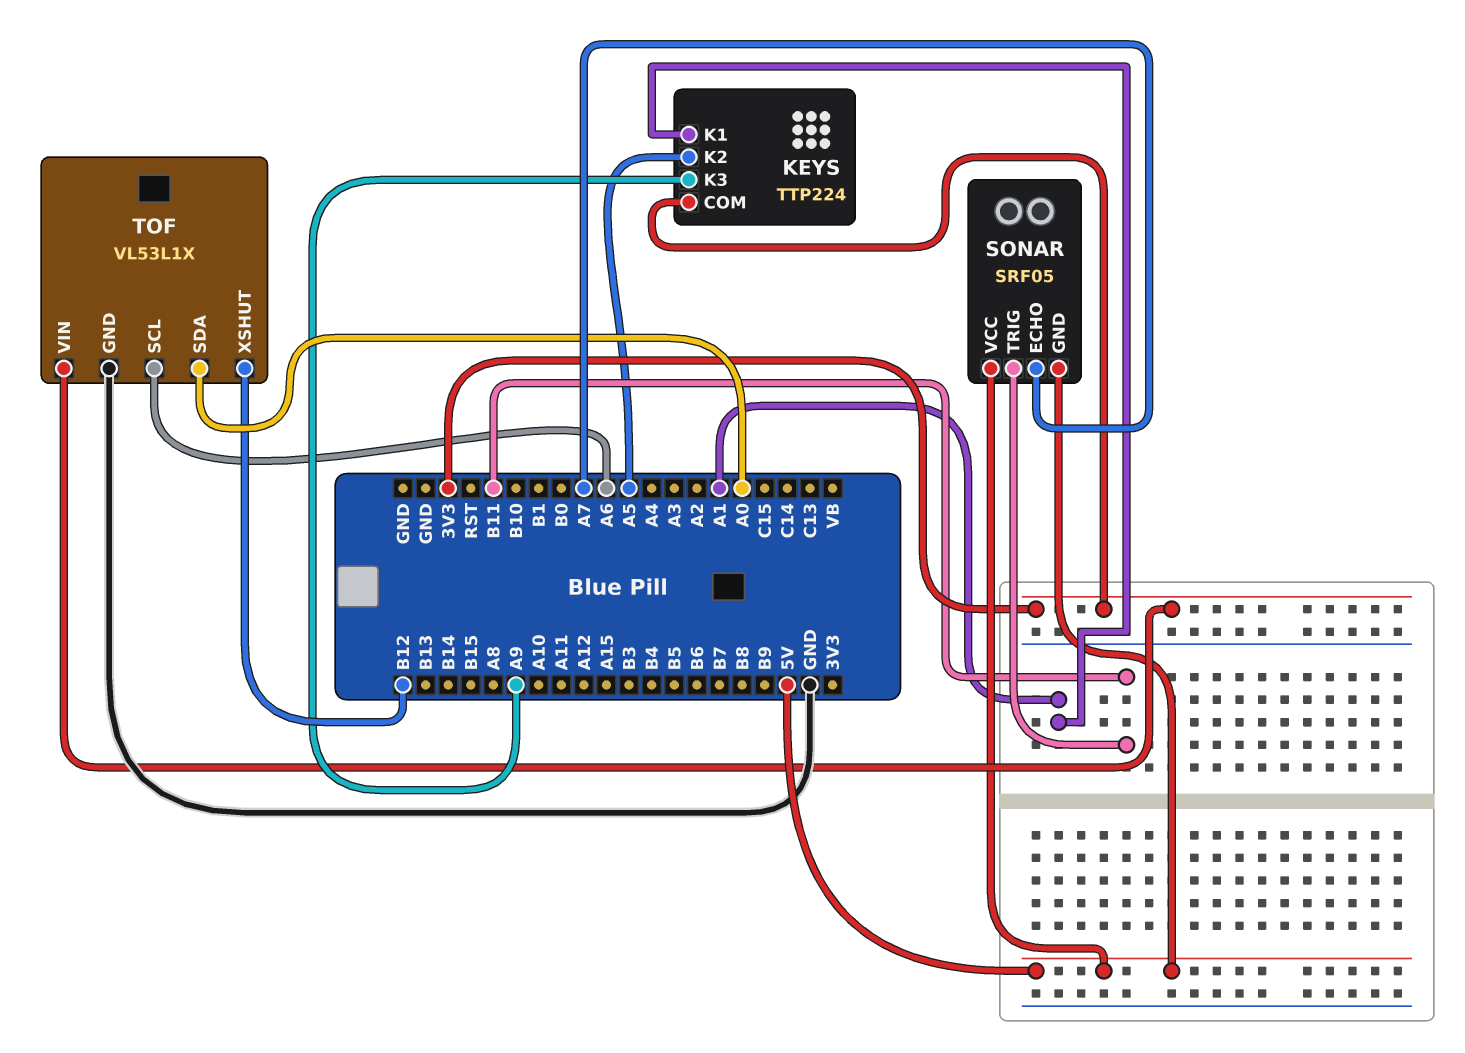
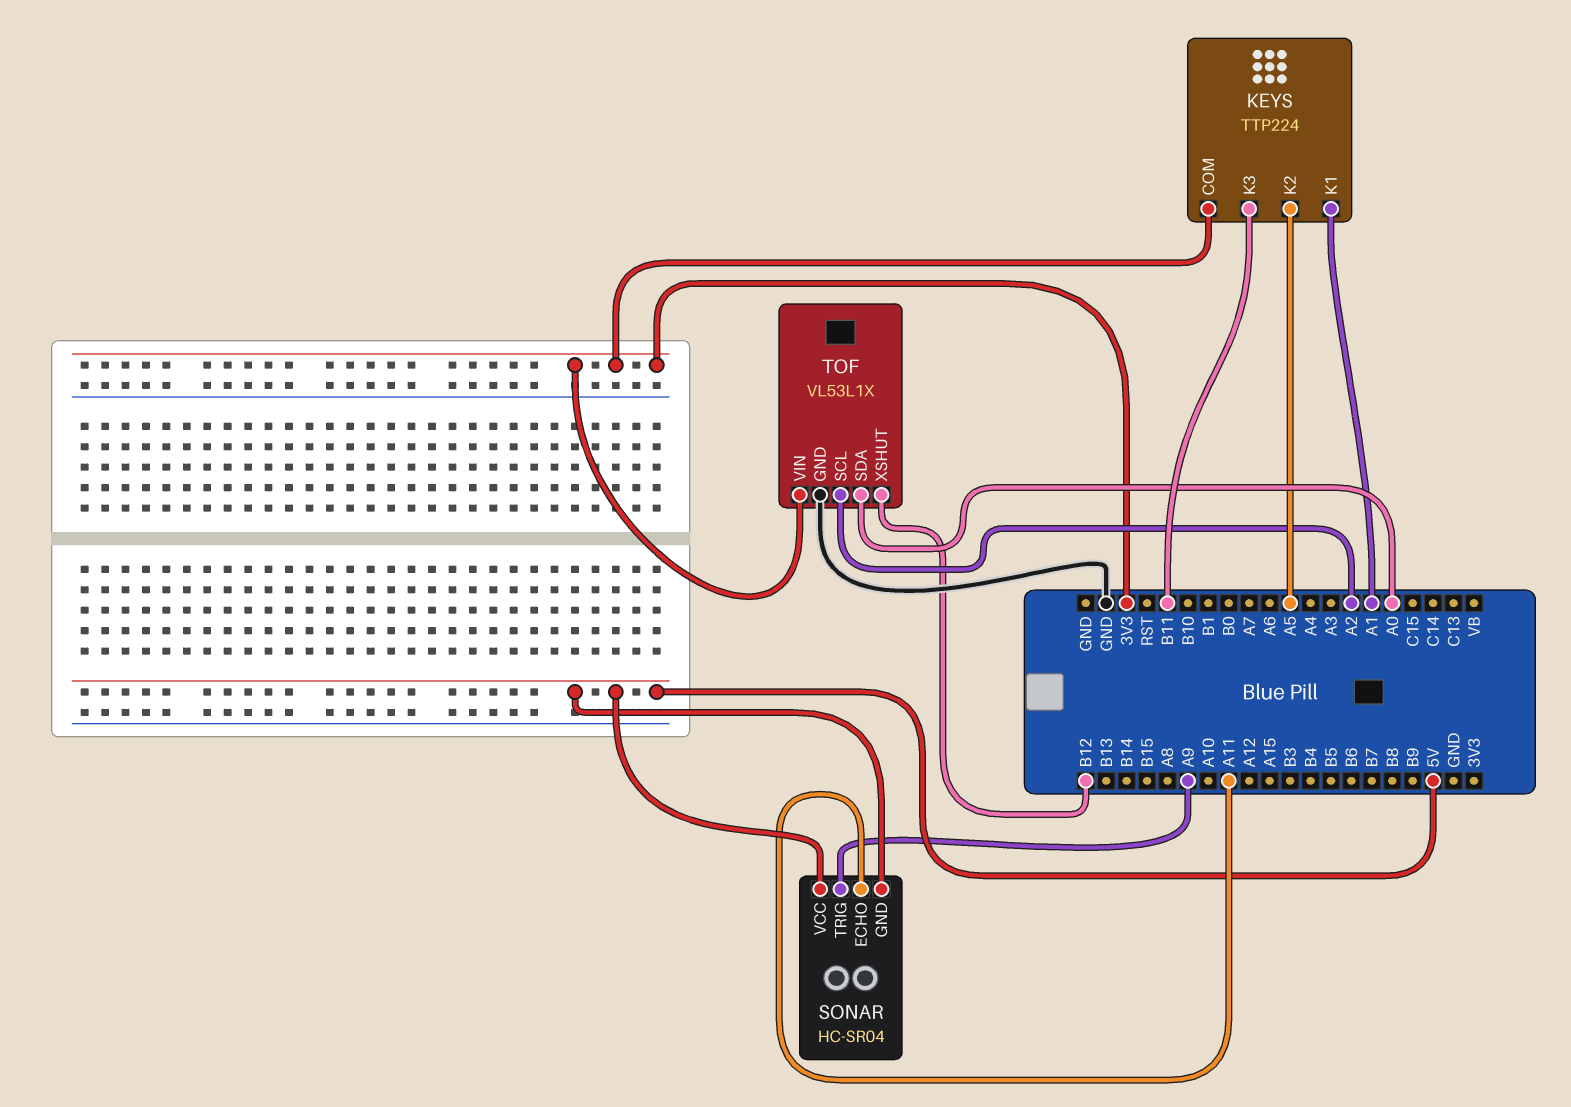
KEYS pin K3: A9 -> B11
SONAR: SRF05 -> HC-SR04
SONAR pin ECHO: A7 -> A11
SONAR pin TRIG: B11 -> A9
TOF pin SCL: A6 -> A2

